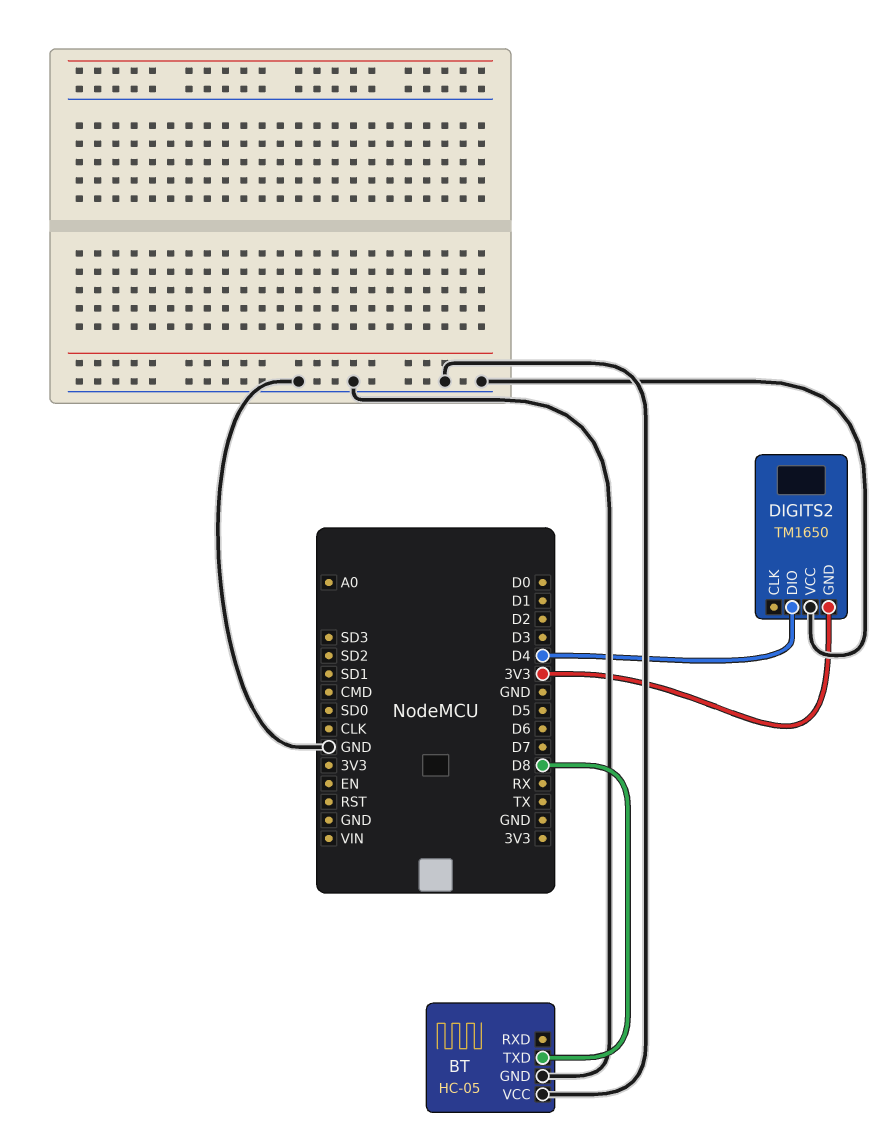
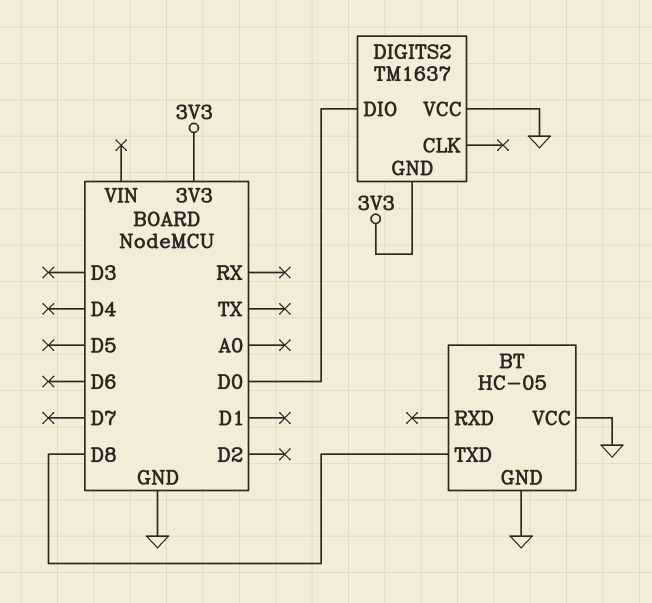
DIGITS2: TM1650 -> TM1637
DIGITS2 pin DIO: D4 -> D0

